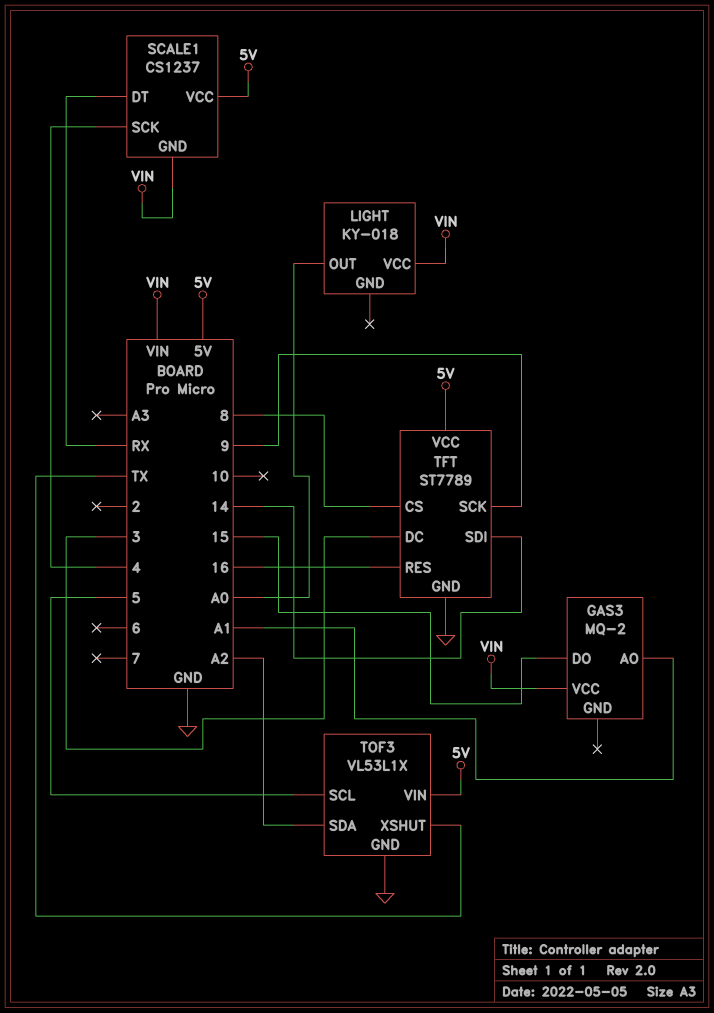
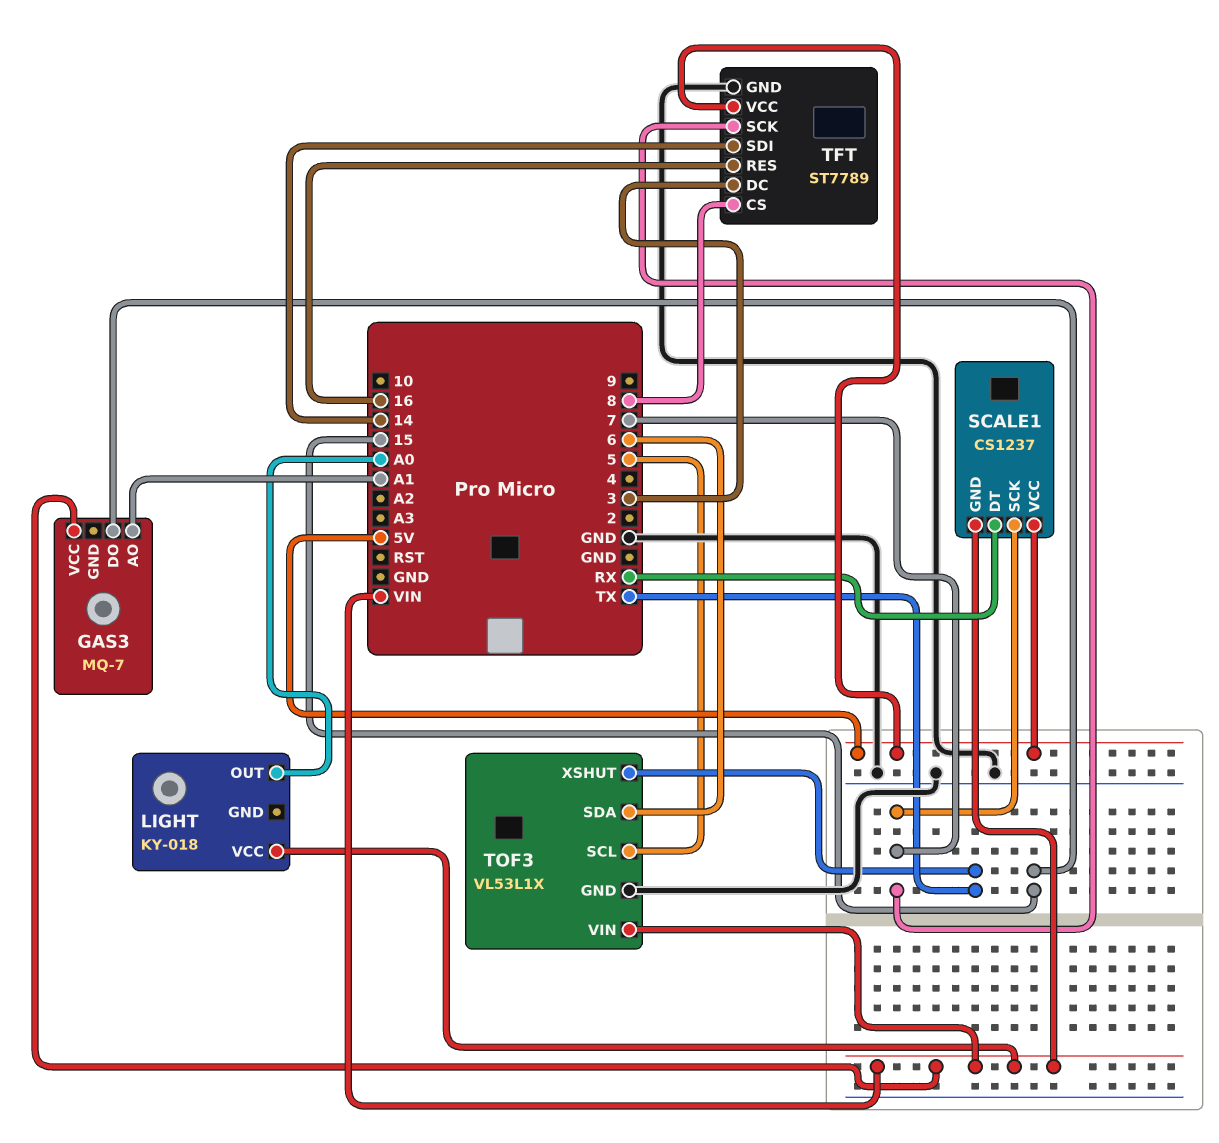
GAS3: MQ-2 -> MQ-7
SCALE1 pin SCK: 4 -> 7
TFT pin SCK: 9 -> 7
TOF3 pin SDA: A2 -> 6
TOF3 pin VIN: 5V -> VIN

